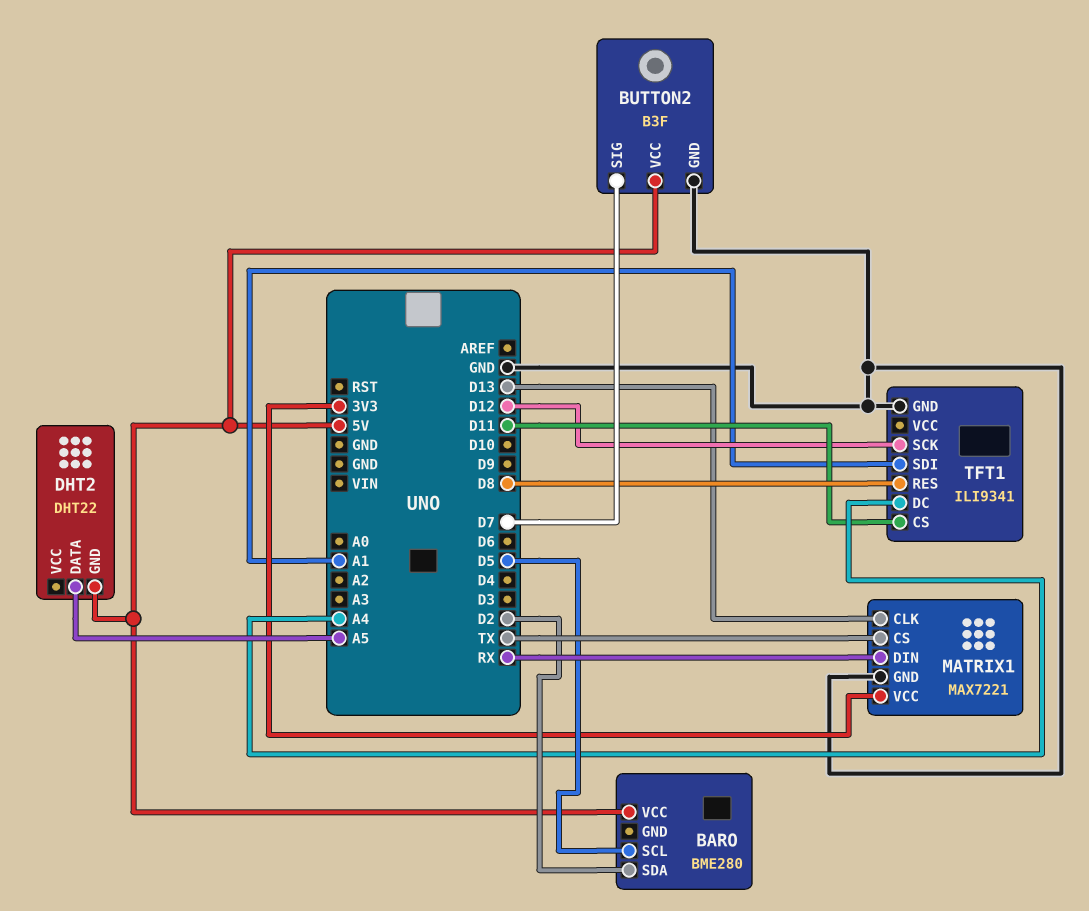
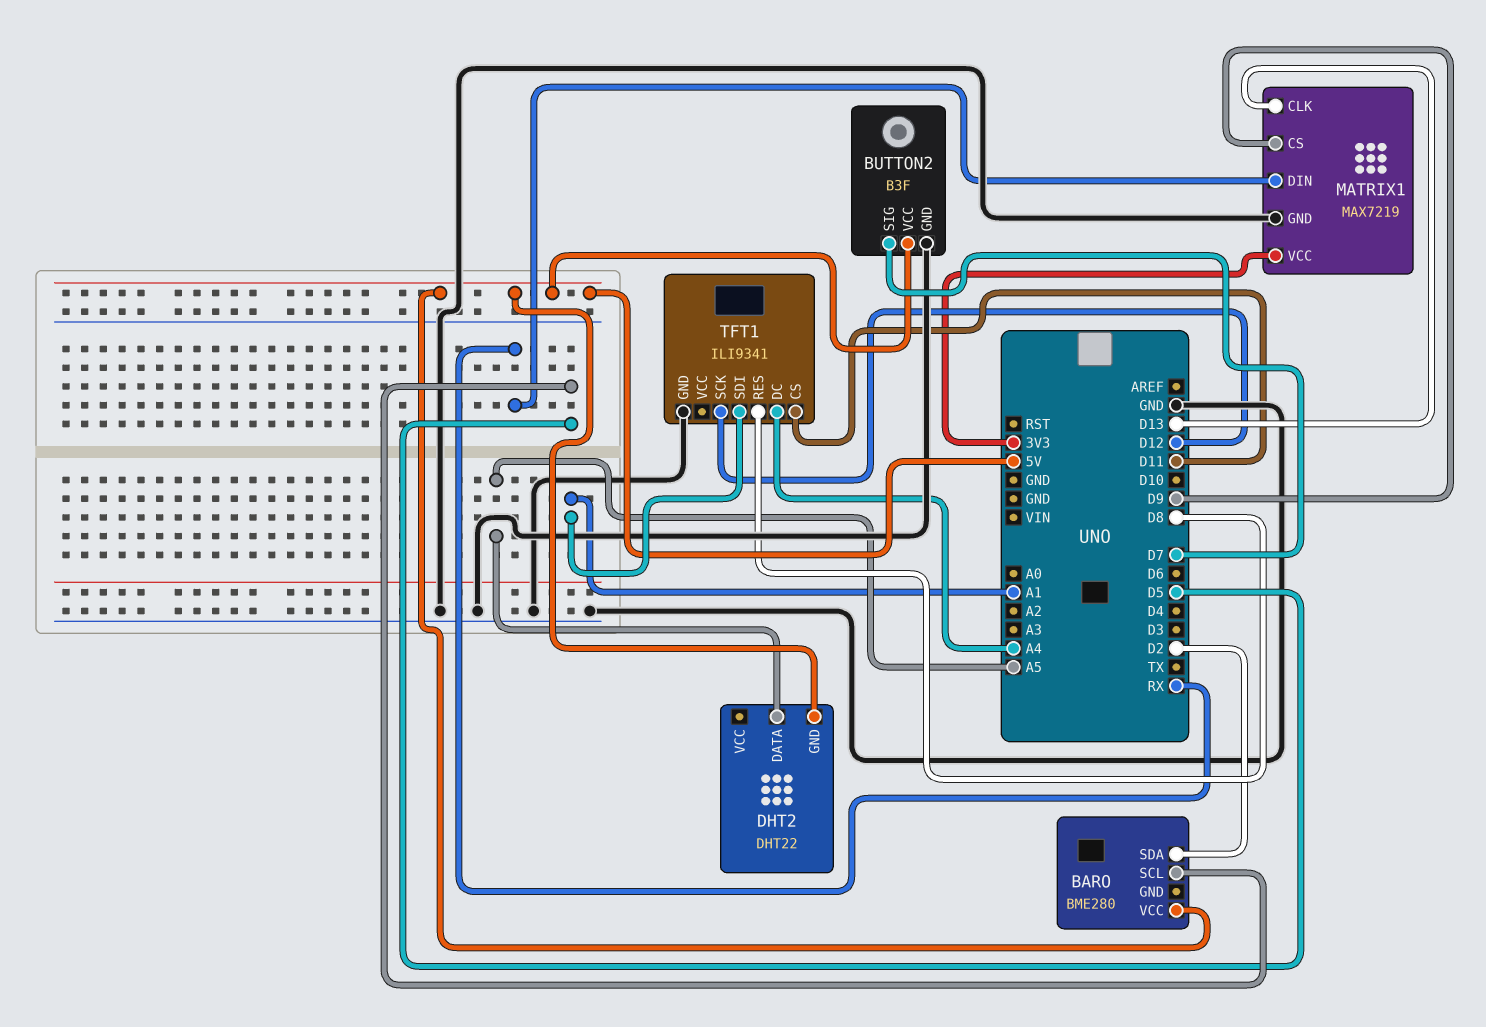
MATRIX1: MAX7221 -> MAX7219
MATRIX1 pin CS: TX -> D9

